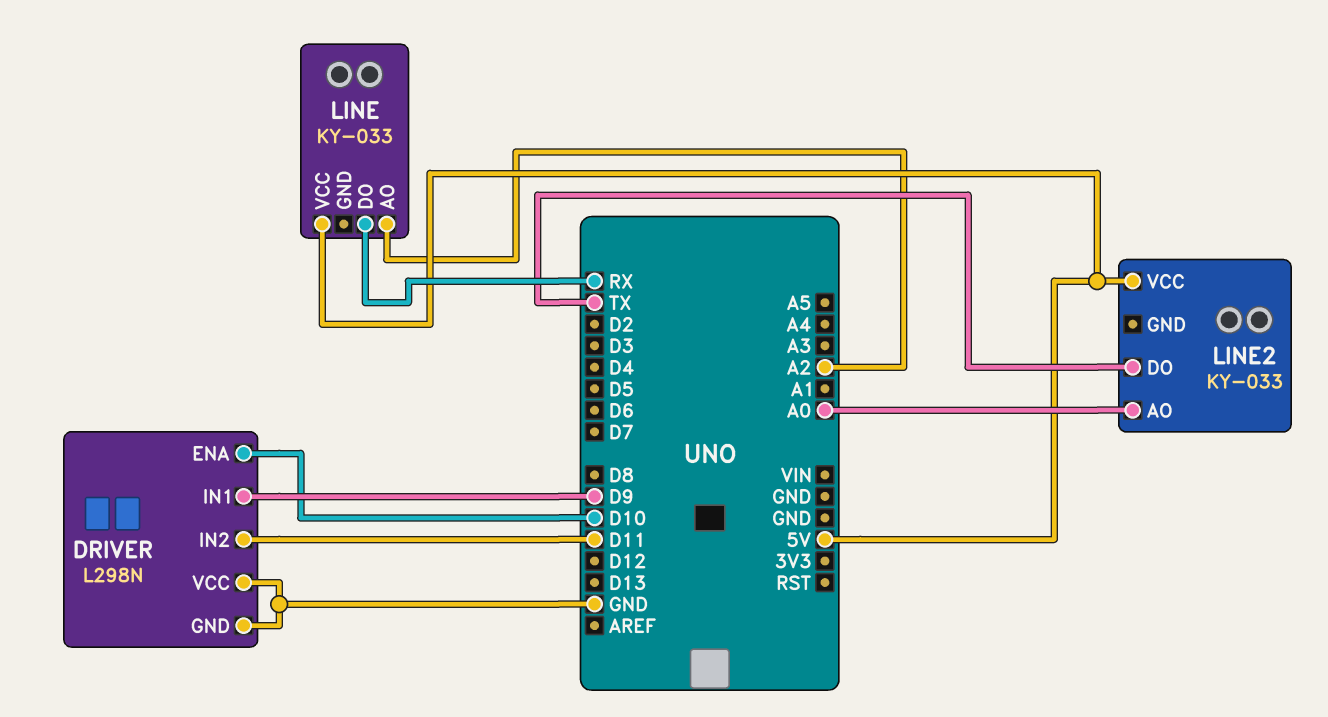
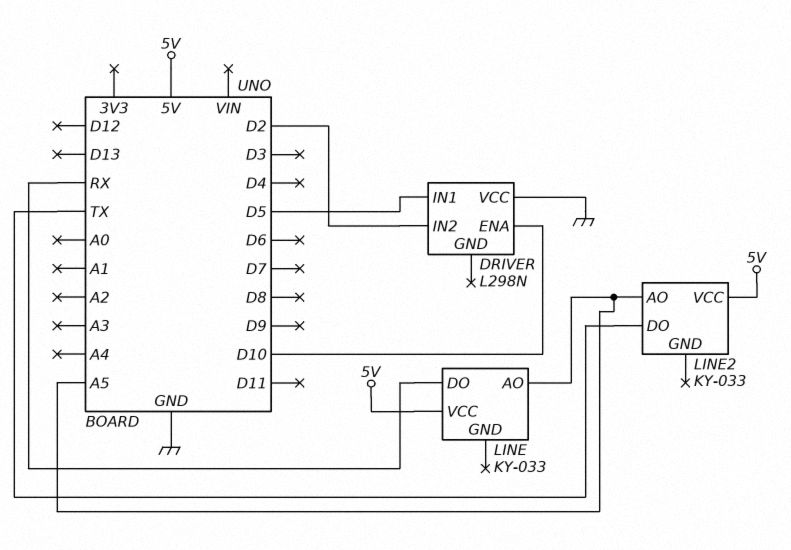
DRIVER pin GND: GND -> none
DRIVER pin IN1: D9 -> D5
DRIVER pin IN2: D11 -> D2
LINE pin AO: A2 -> A5
LINE2 pin AO: A0 -> A5

